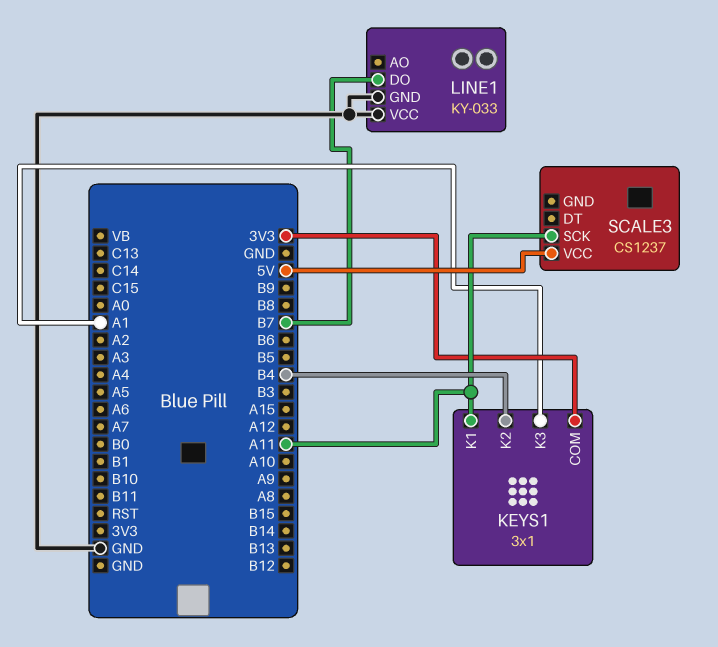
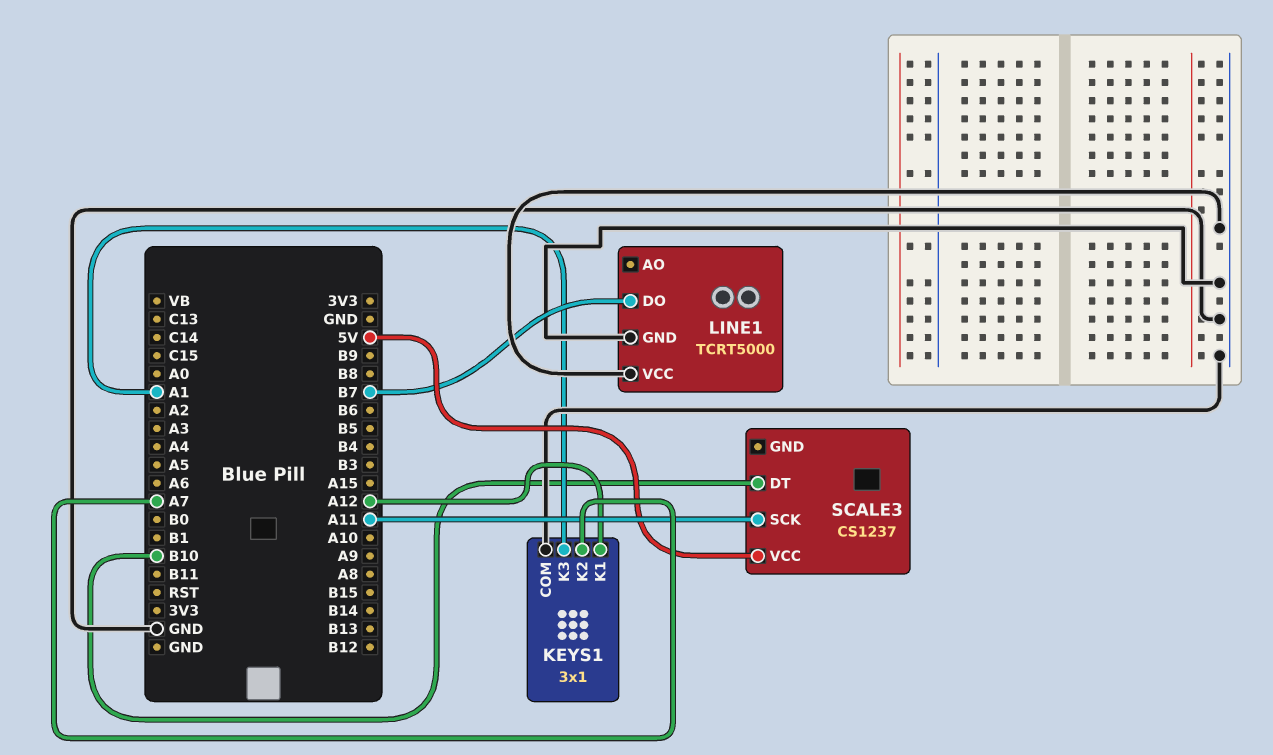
KEYS1 pin COM: 3V3 -> GND
KEYS1 pin K1: A11 -> A12
KEYS1 pin K2: B4 -> A7
LINE1: KY-033 -> TCRT5000
SCALE3 pin DT: none -> B10

